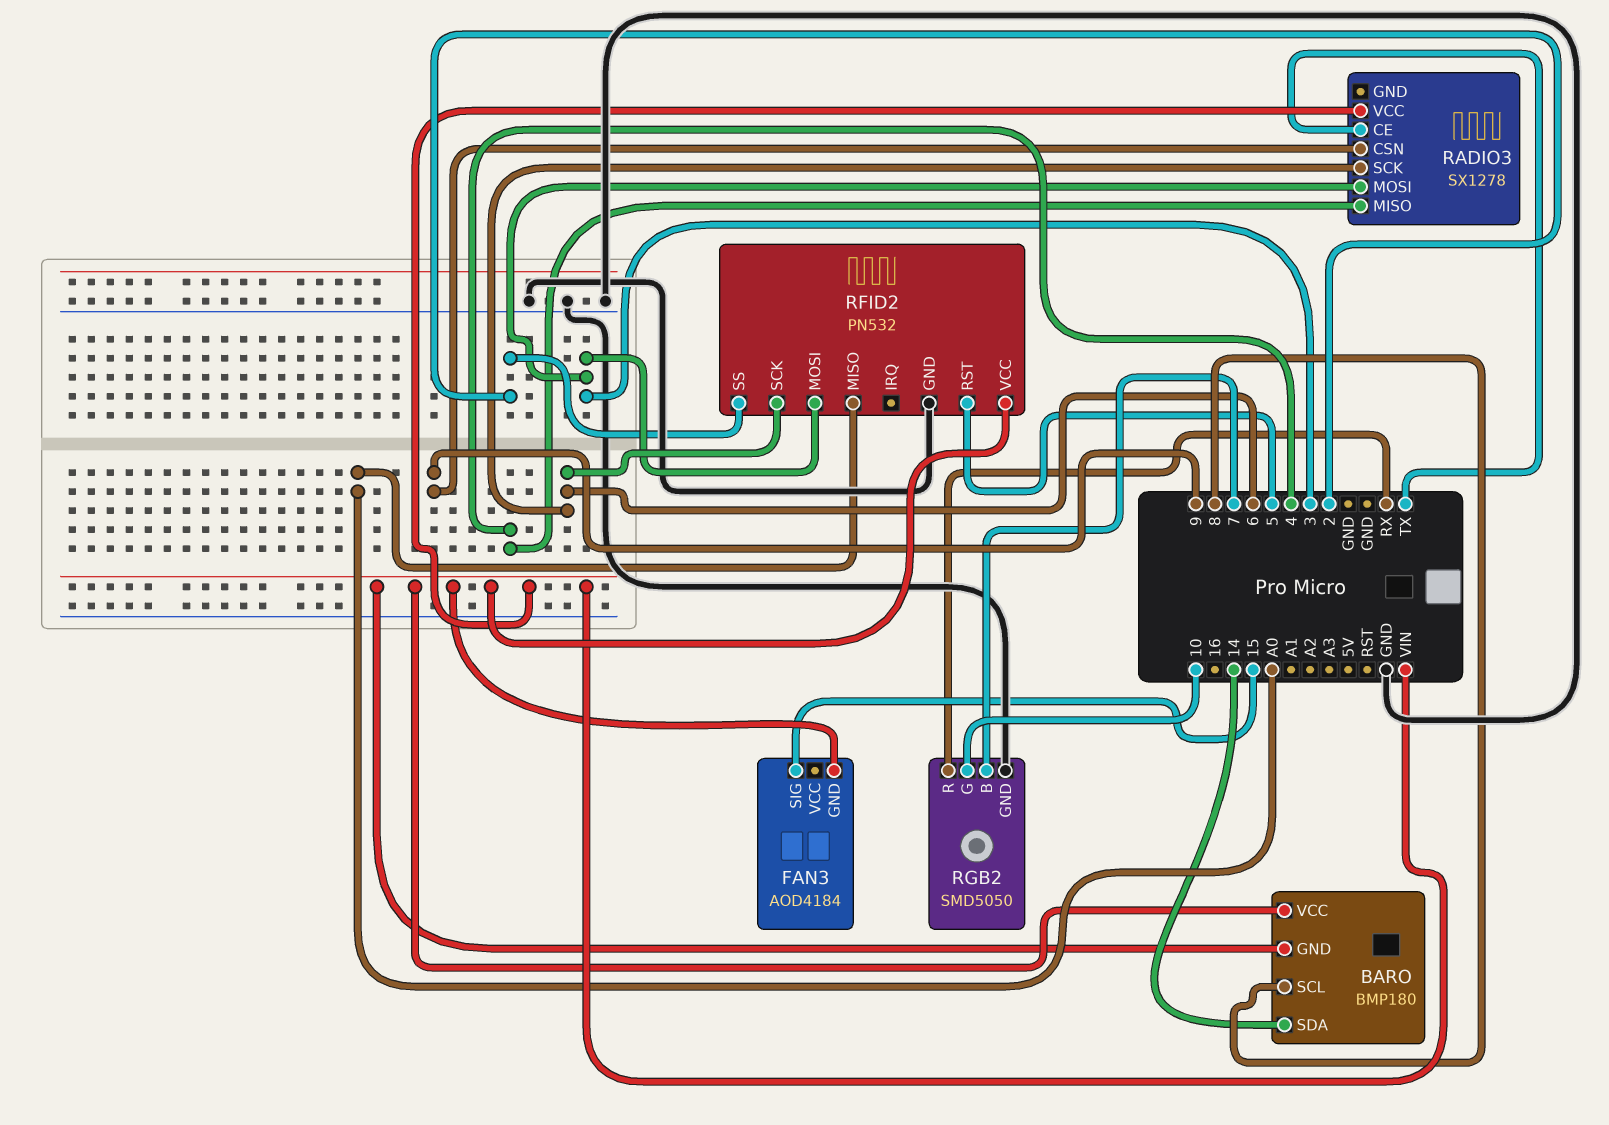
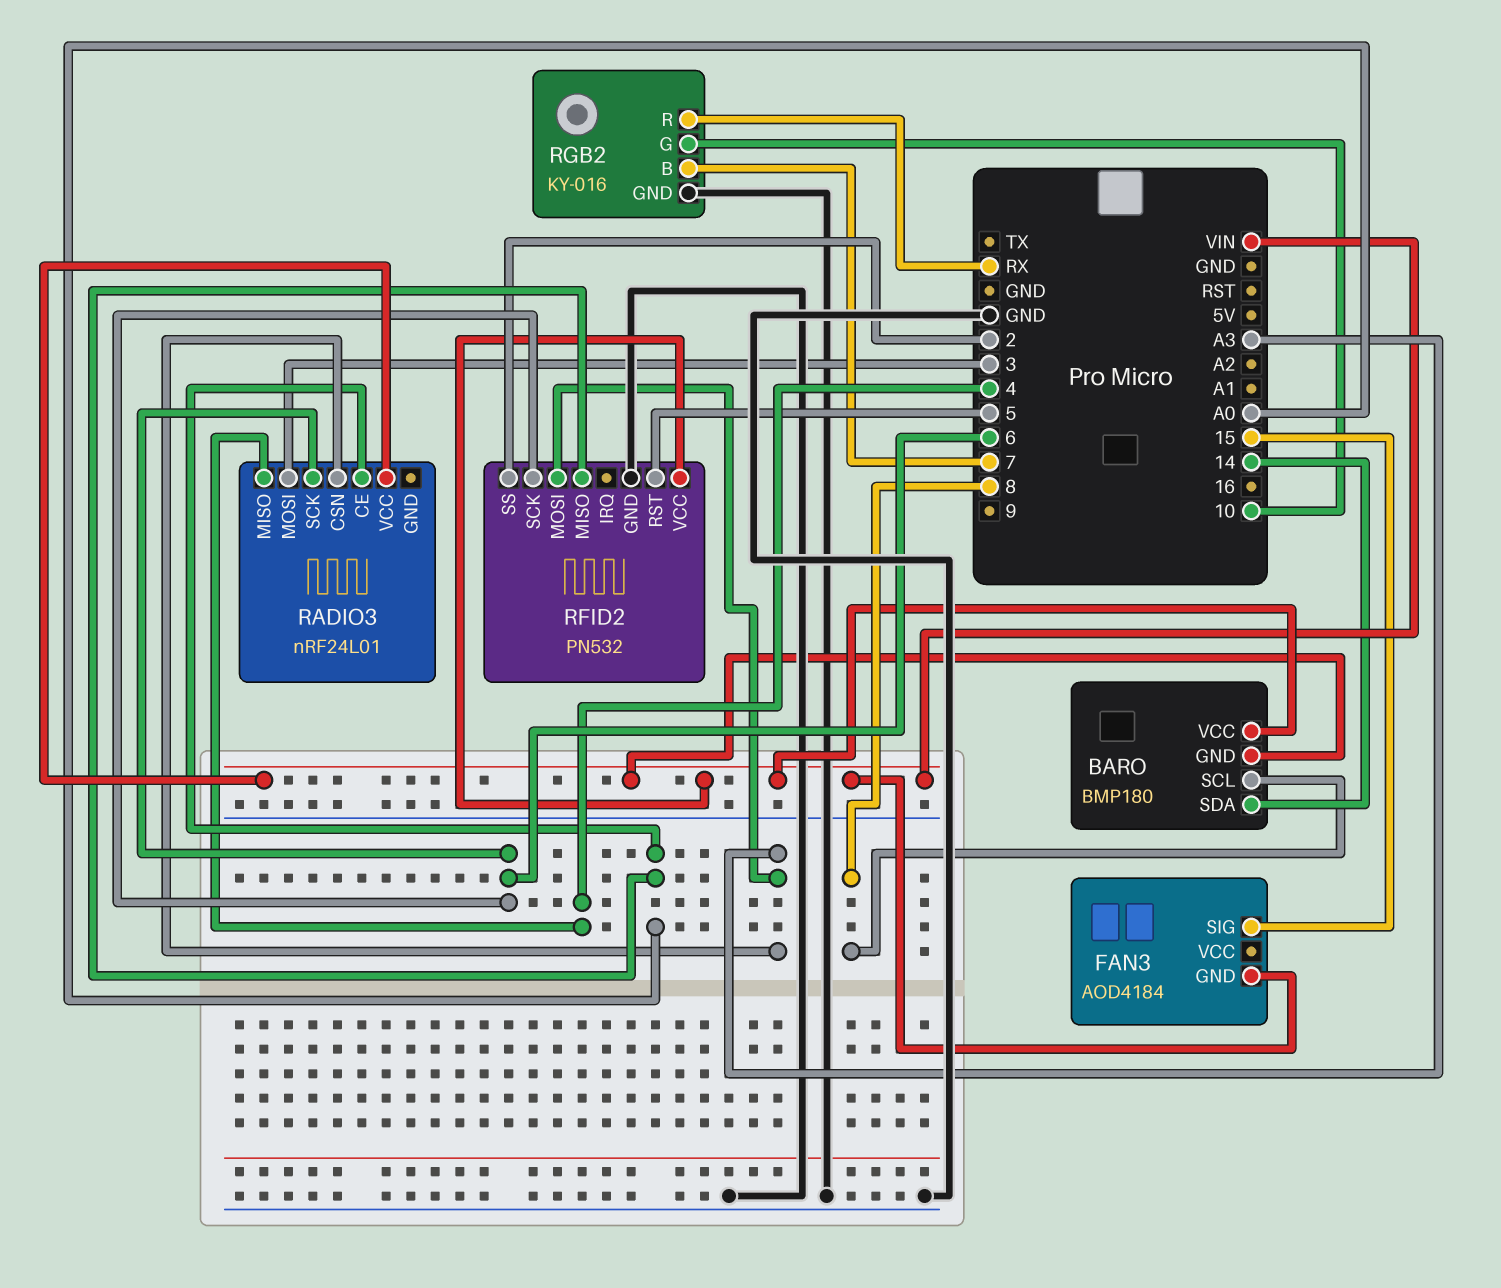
RADIO3: SX1278 -> nRF24L01
RADIO3 pin CE: TX -> A0
RADIO3 pin CSN: 9 -> A3
RFID2 pin MOSI: 3 -> A3
RGB2: SMD5050 -> KY-016

